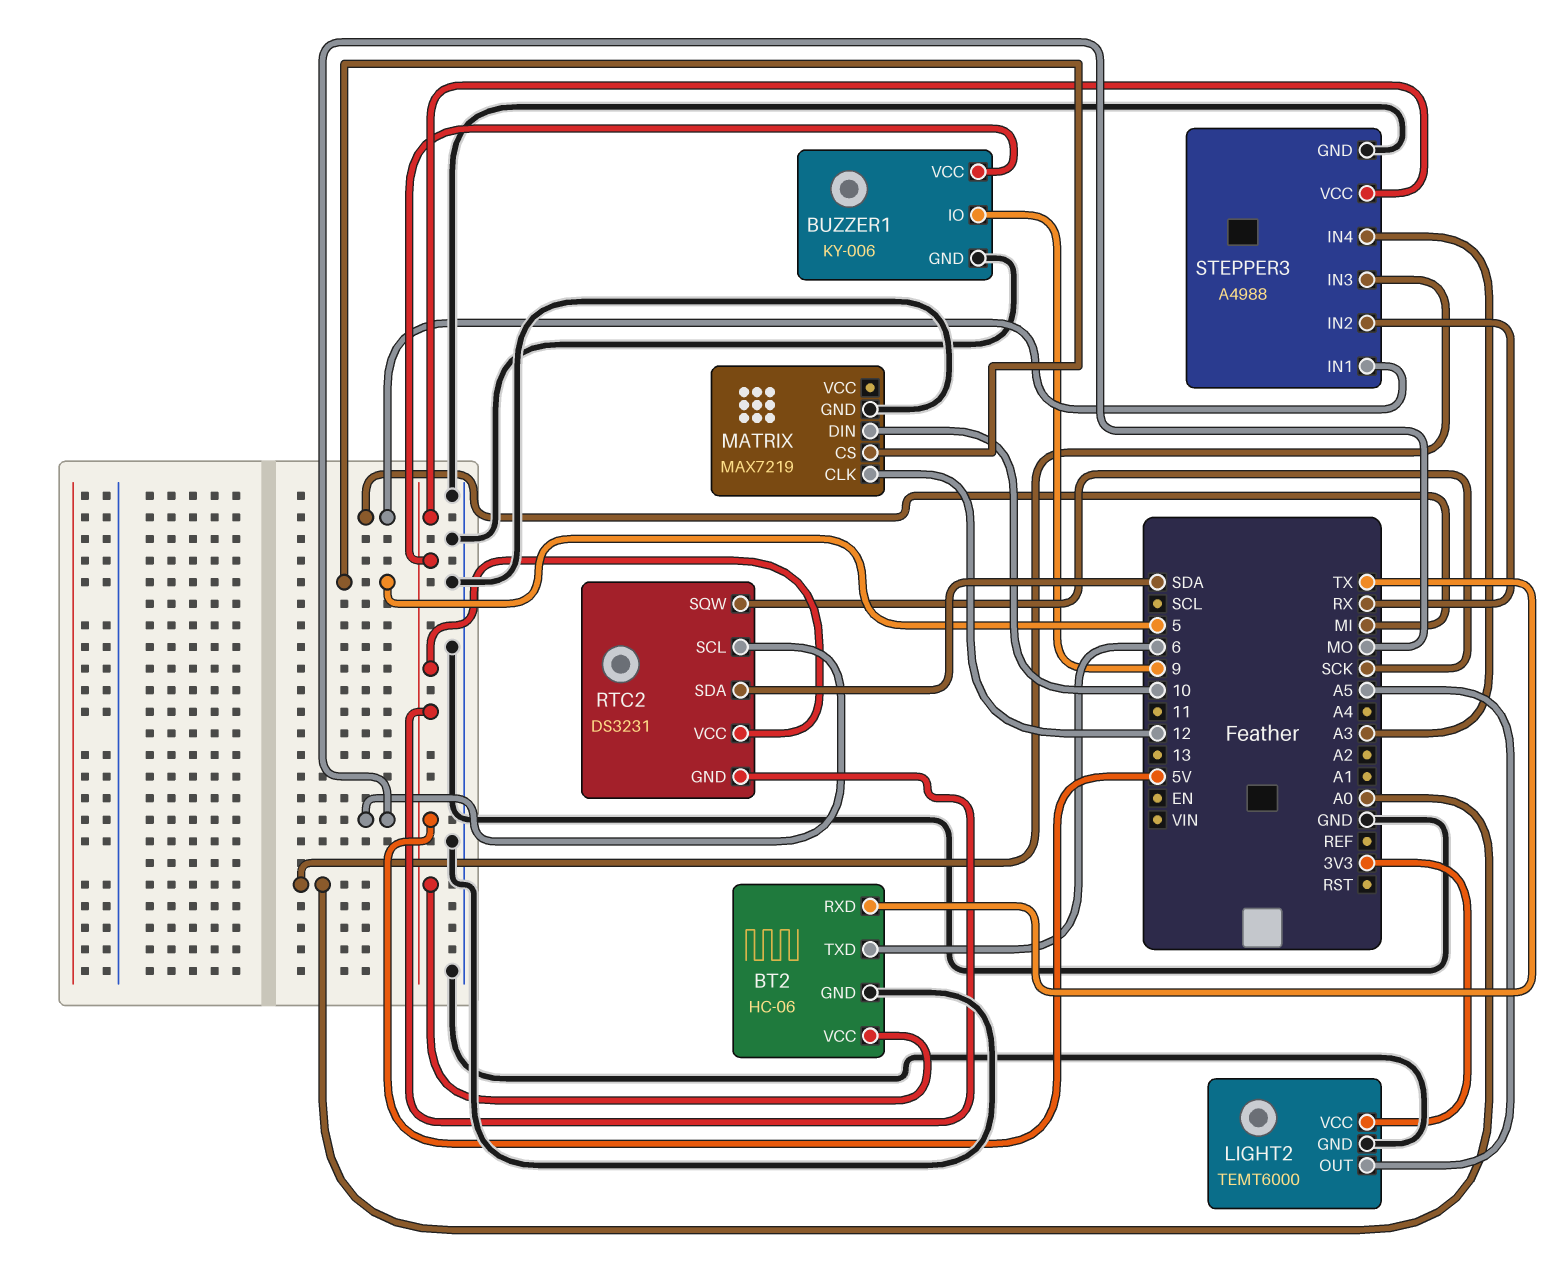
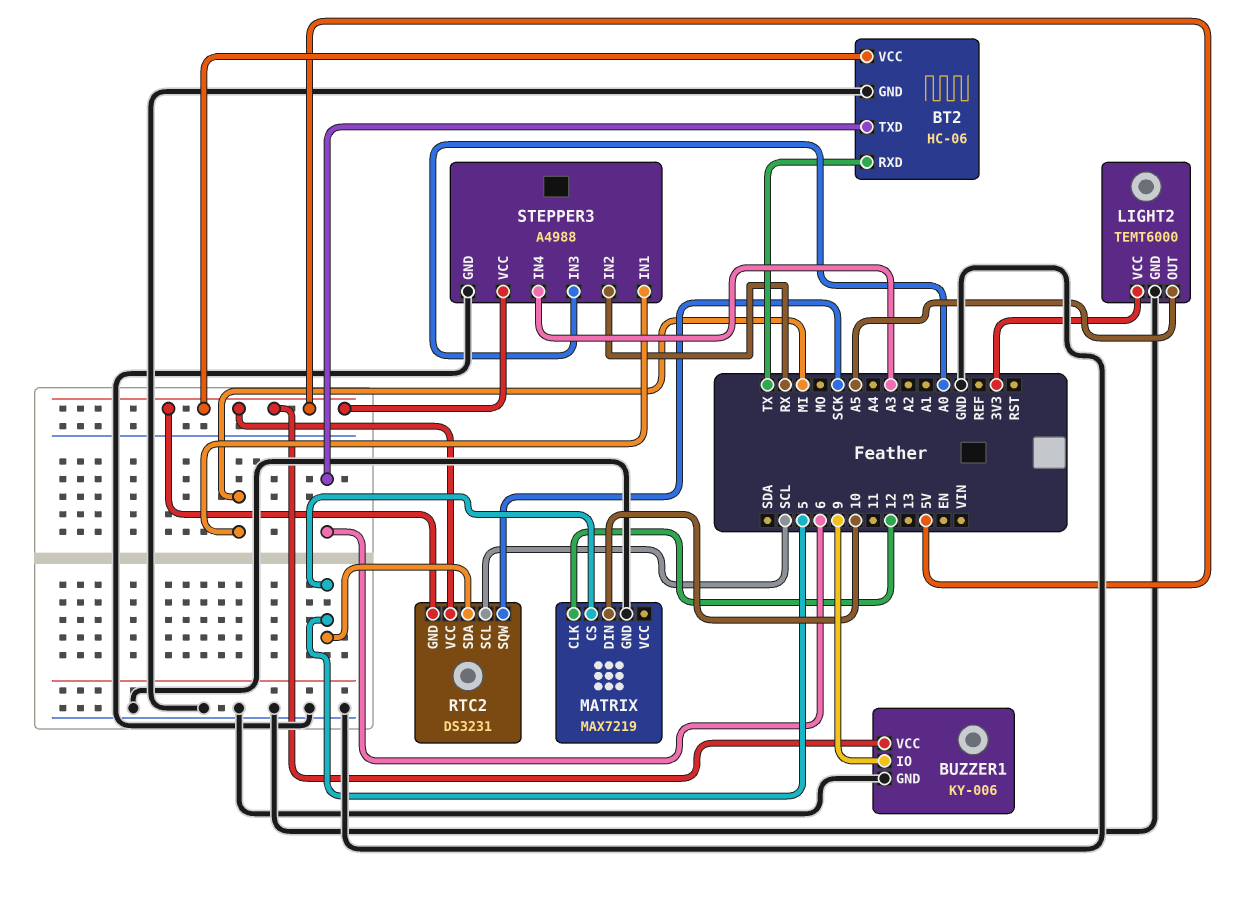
RTC2 pin SCL: MO -> SCL
RTC2 pin SDA: SDA -> 5

